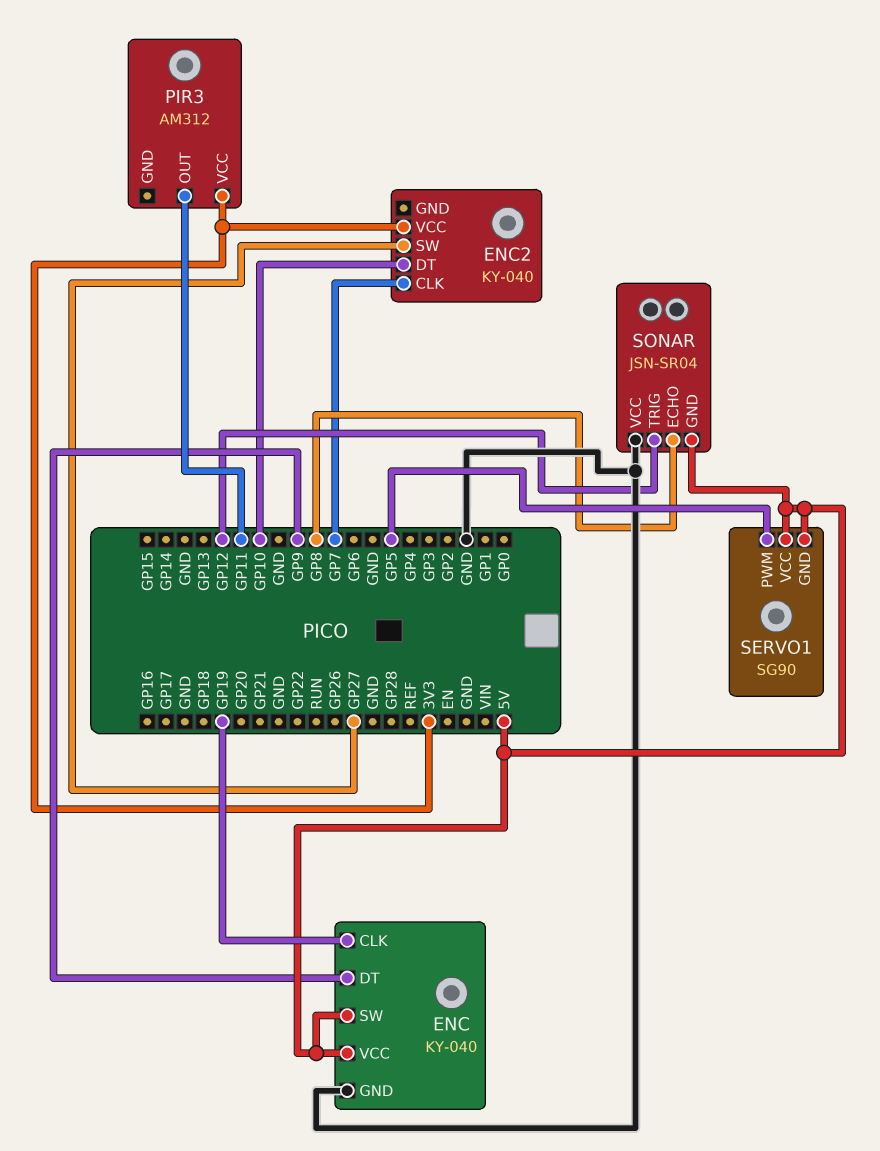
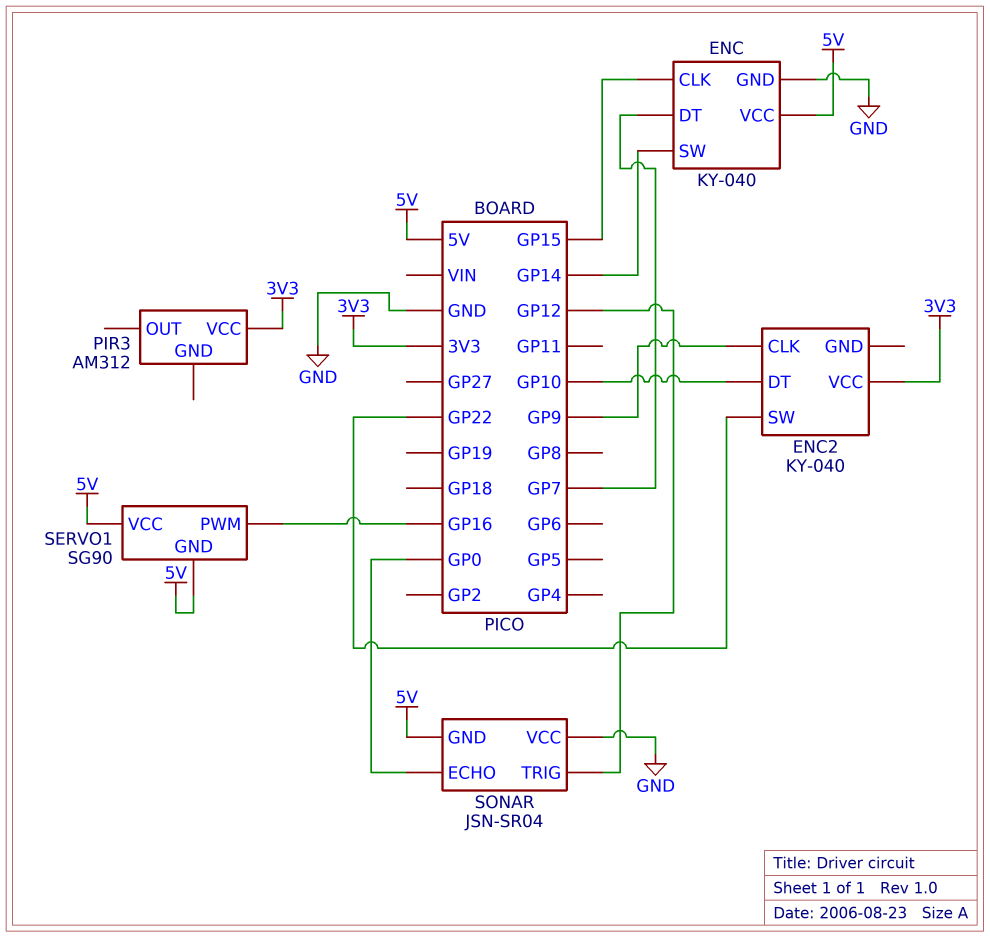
ENC pin CLK: GP19 -> GP15
ENC pin DT: GP9 -> GP7
ENC pin SW: 5V -> GP14
ENC2 pin CLK: GP7 -> GP9
ENC2 pin SW: GP27 -> GP22
PIR3 pin OUT: GP11 -> none
SERVO1 pin PWM: GP5 -> GP16
SONAR pin ECHO: GP8 -> GP0

